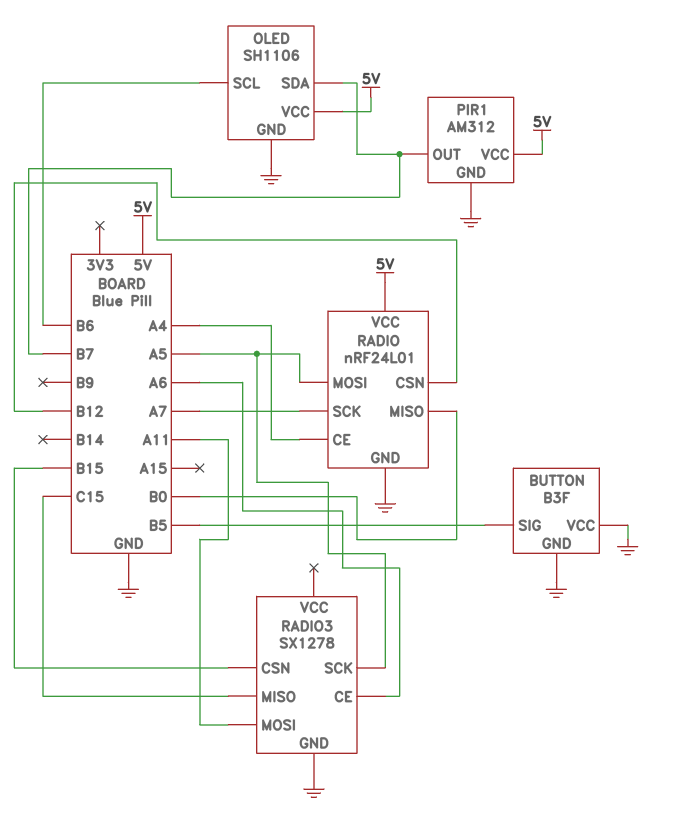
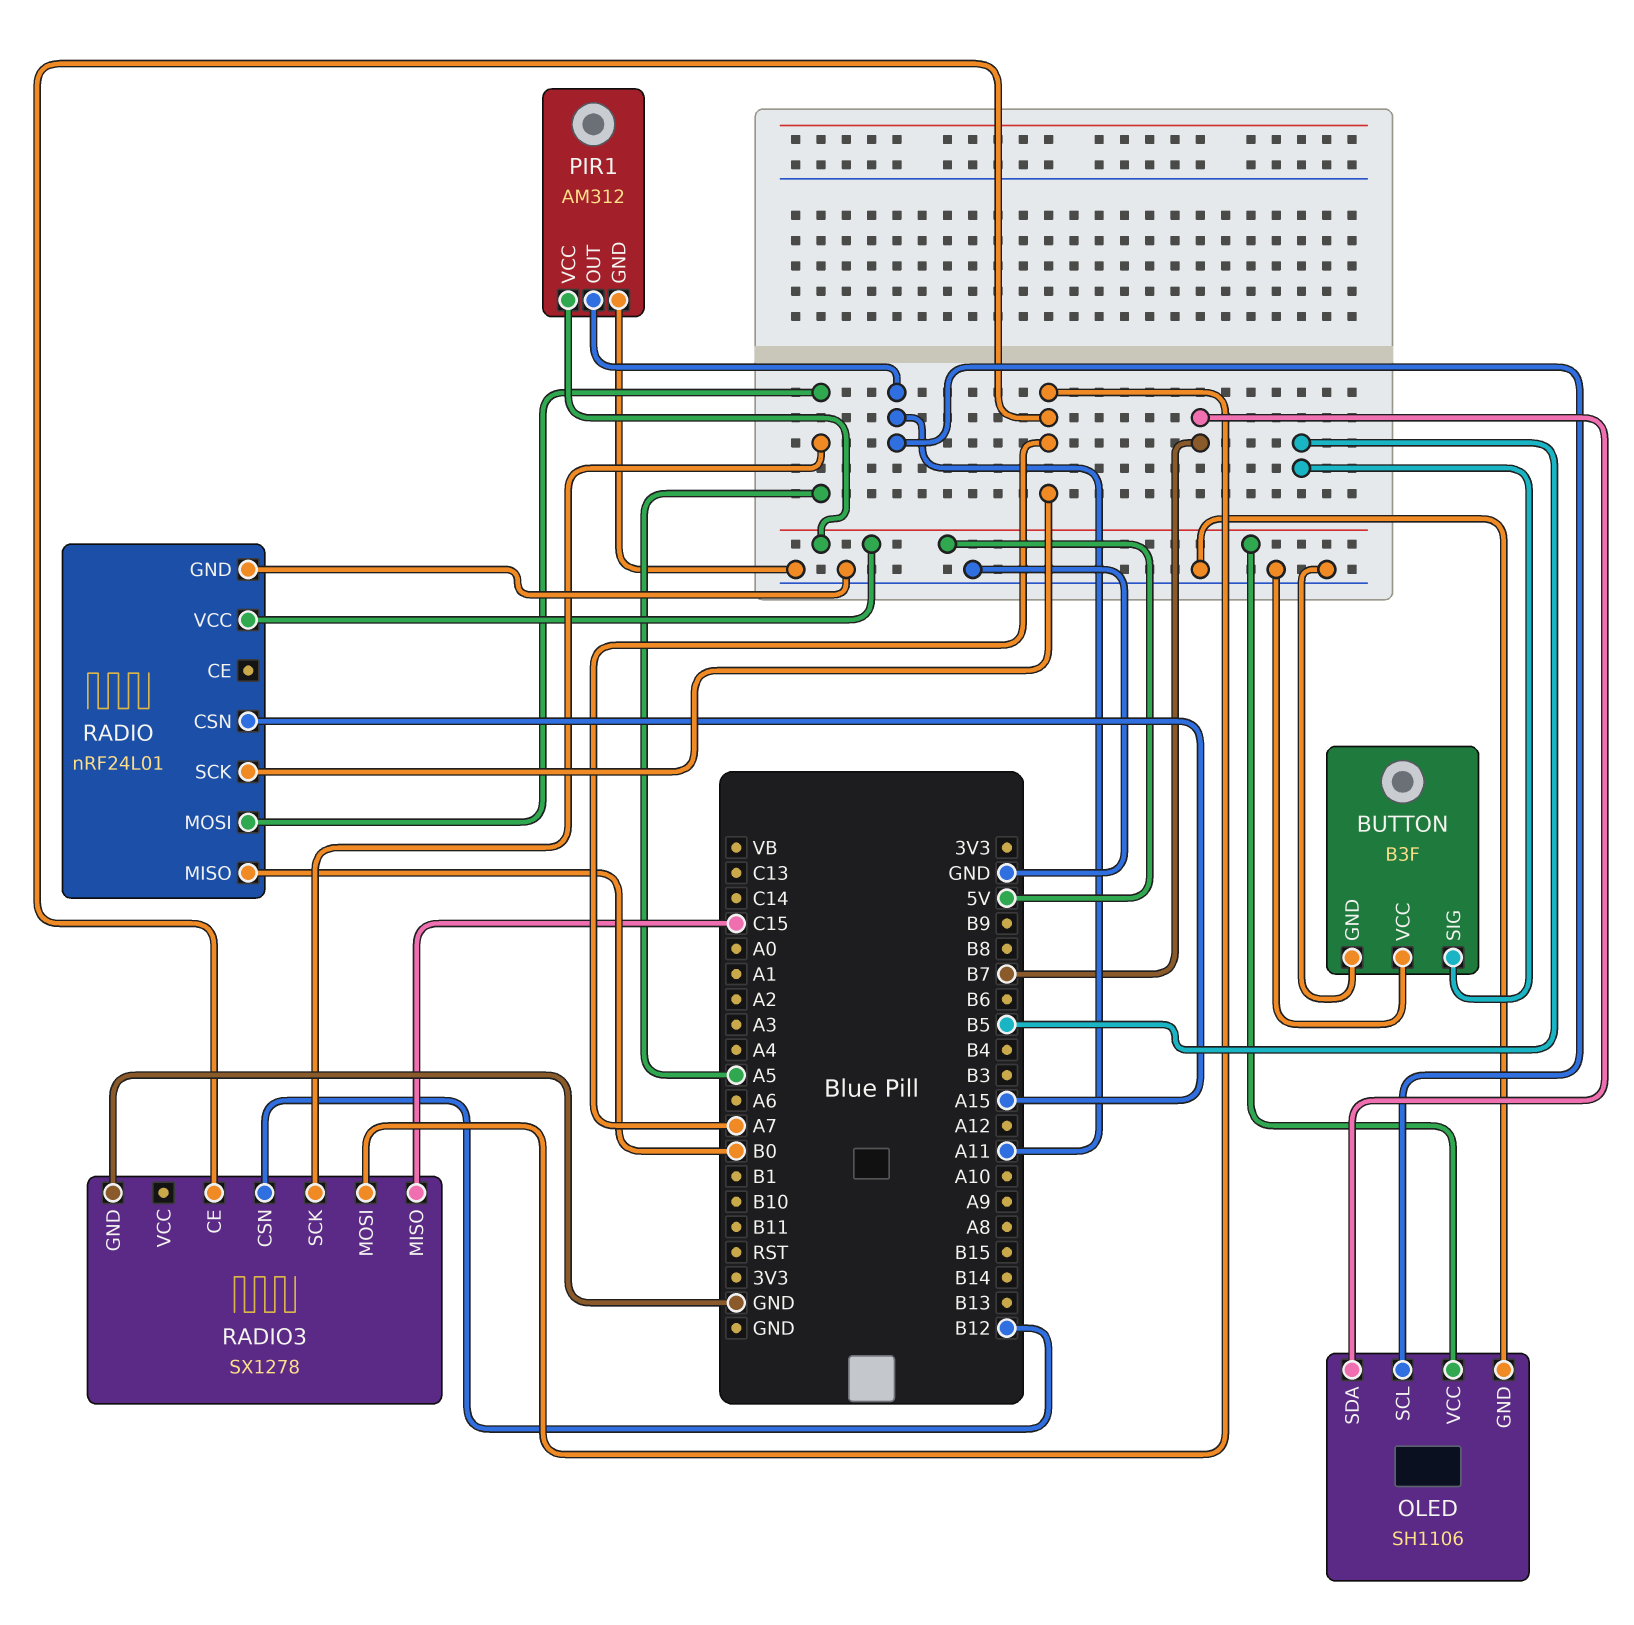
OLED pin SCL: B6 -> A11
PIR1 pin OUT: B7 -> A11
RADIO pin CE: A4 -> none
RADIO pin CSN: B12 -> A15
RADIO3 pin CE: A6 -> A7
RADIO3 pin CSN: B15 -> B12
RADIO3 pin MOSI: A11 -> A7

